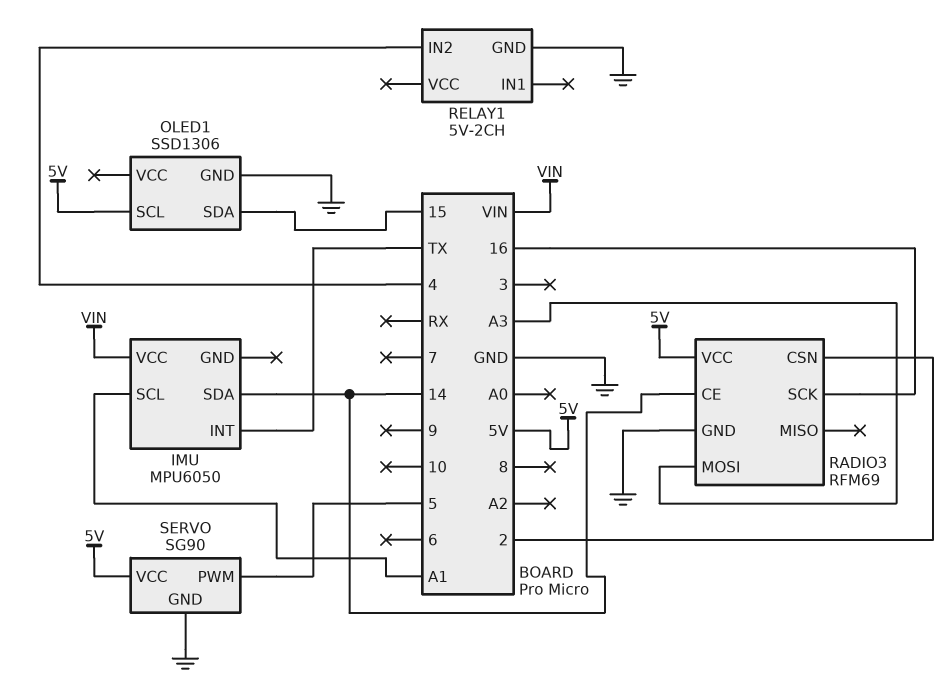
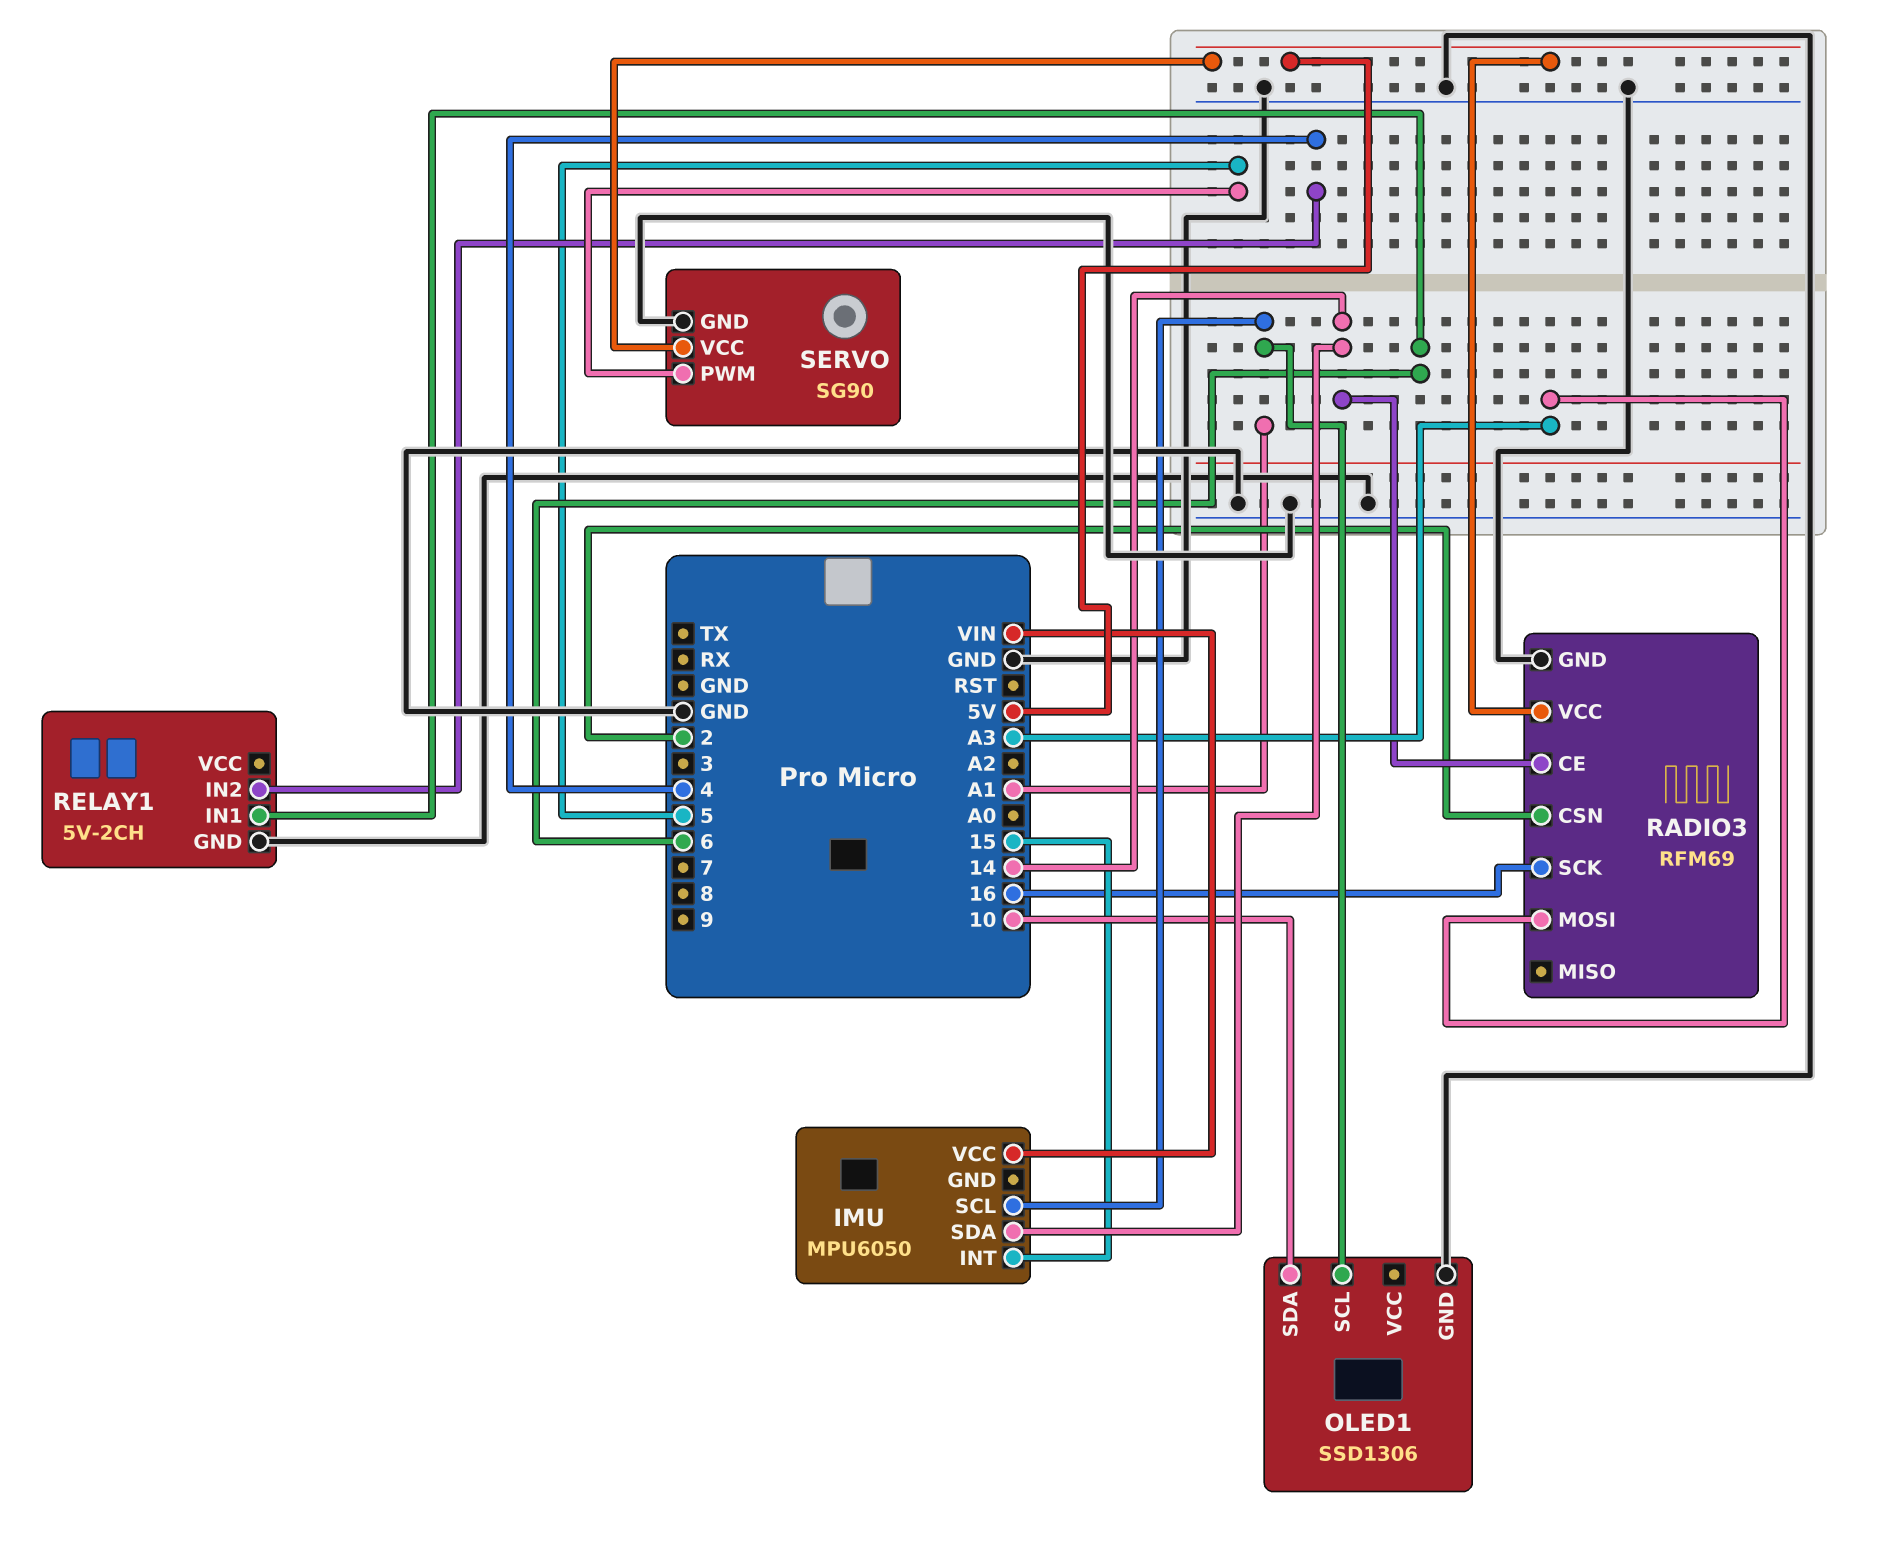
IMU pin INT: TX -> 15
OLED1 pin SCL: 5V -> A1
OLED1 pin SDA: 15 -> 10
RELAY1 pin IN1: none -> 6

